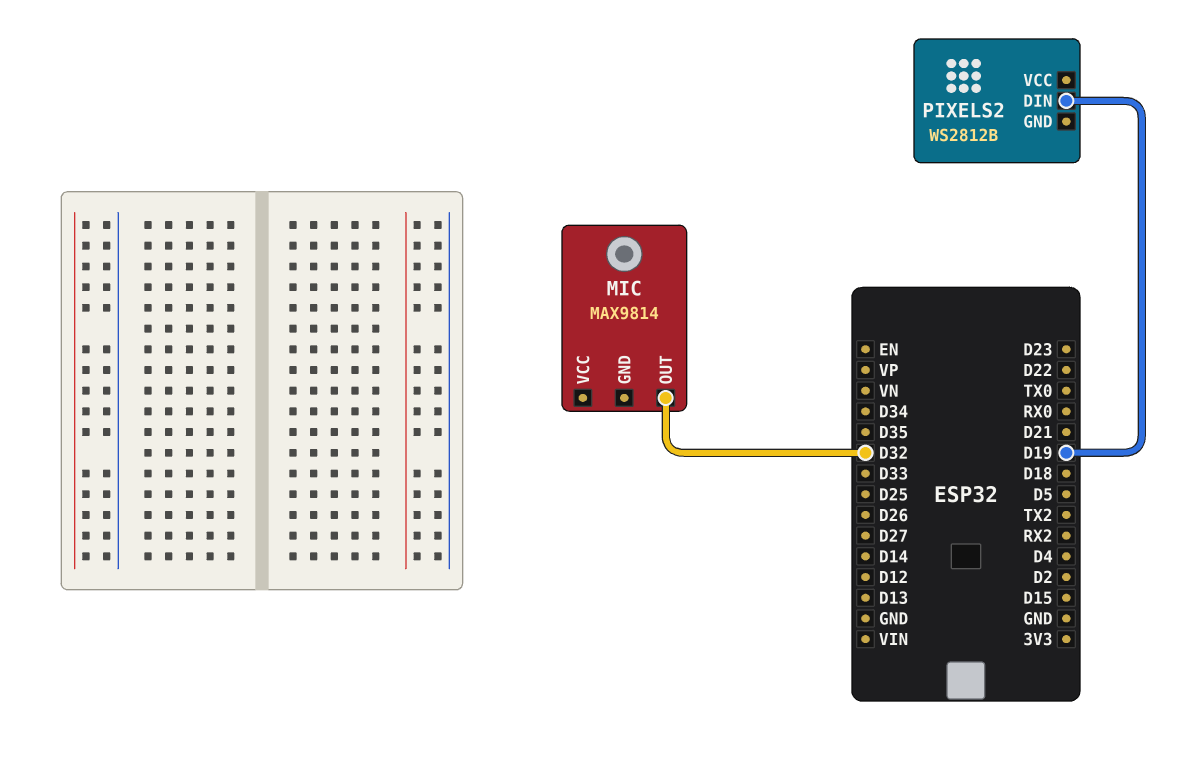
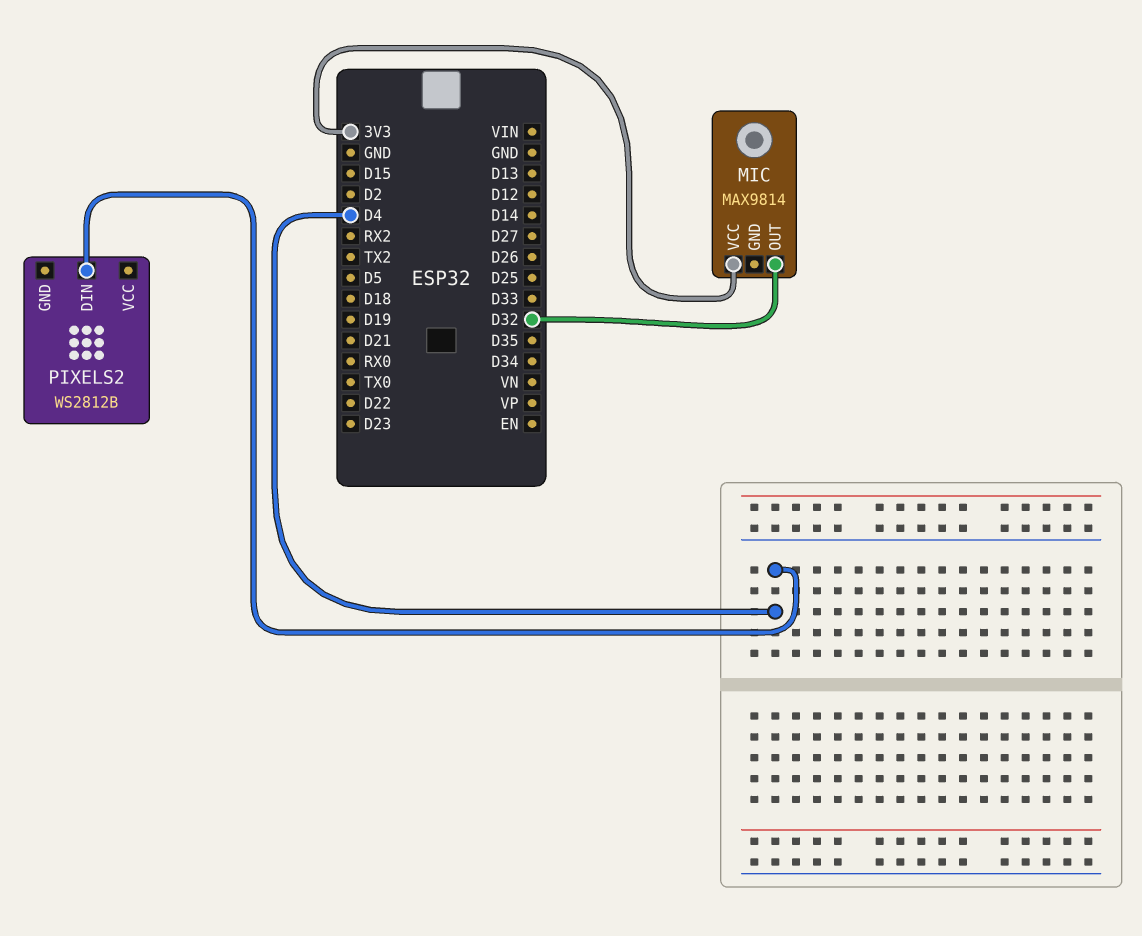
MIC pin VCC: none -> 3V3
PIXELS2 pin DIN: D19 -> D4

